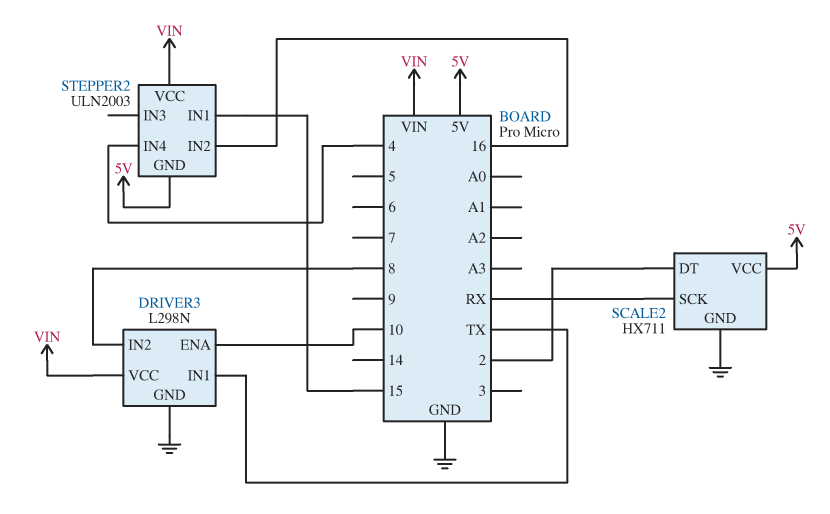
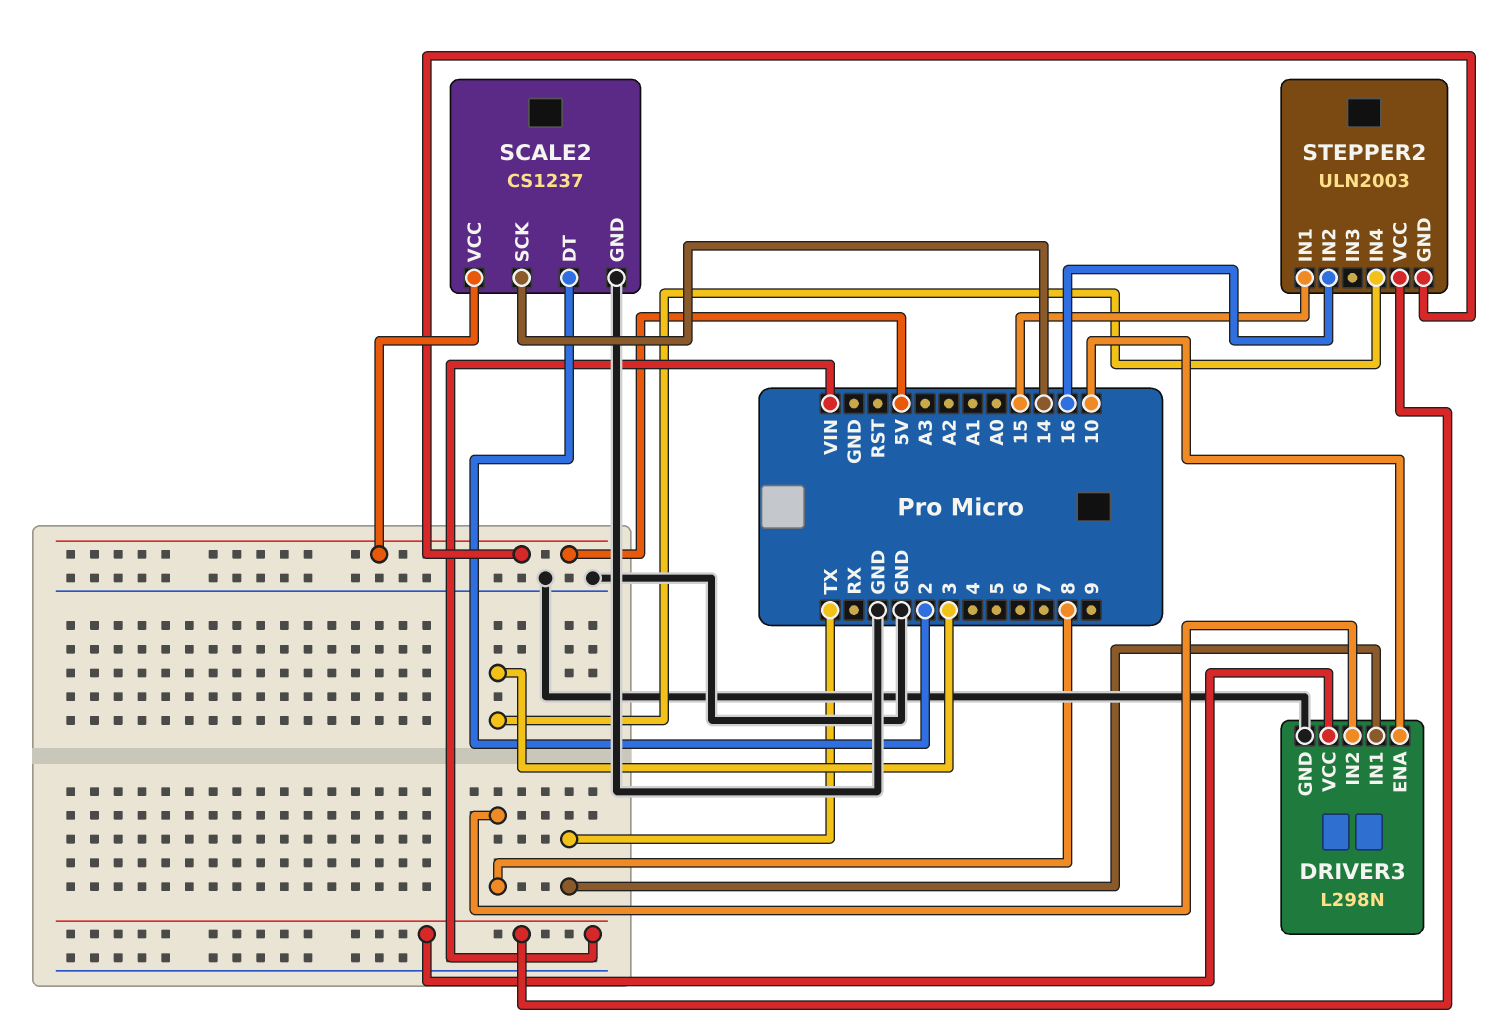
SCALE2: HX711 -> CS1237
SCALE2 pin SCK: RX -> 14
STEPPER2 pin IN4: 4 -> 3

